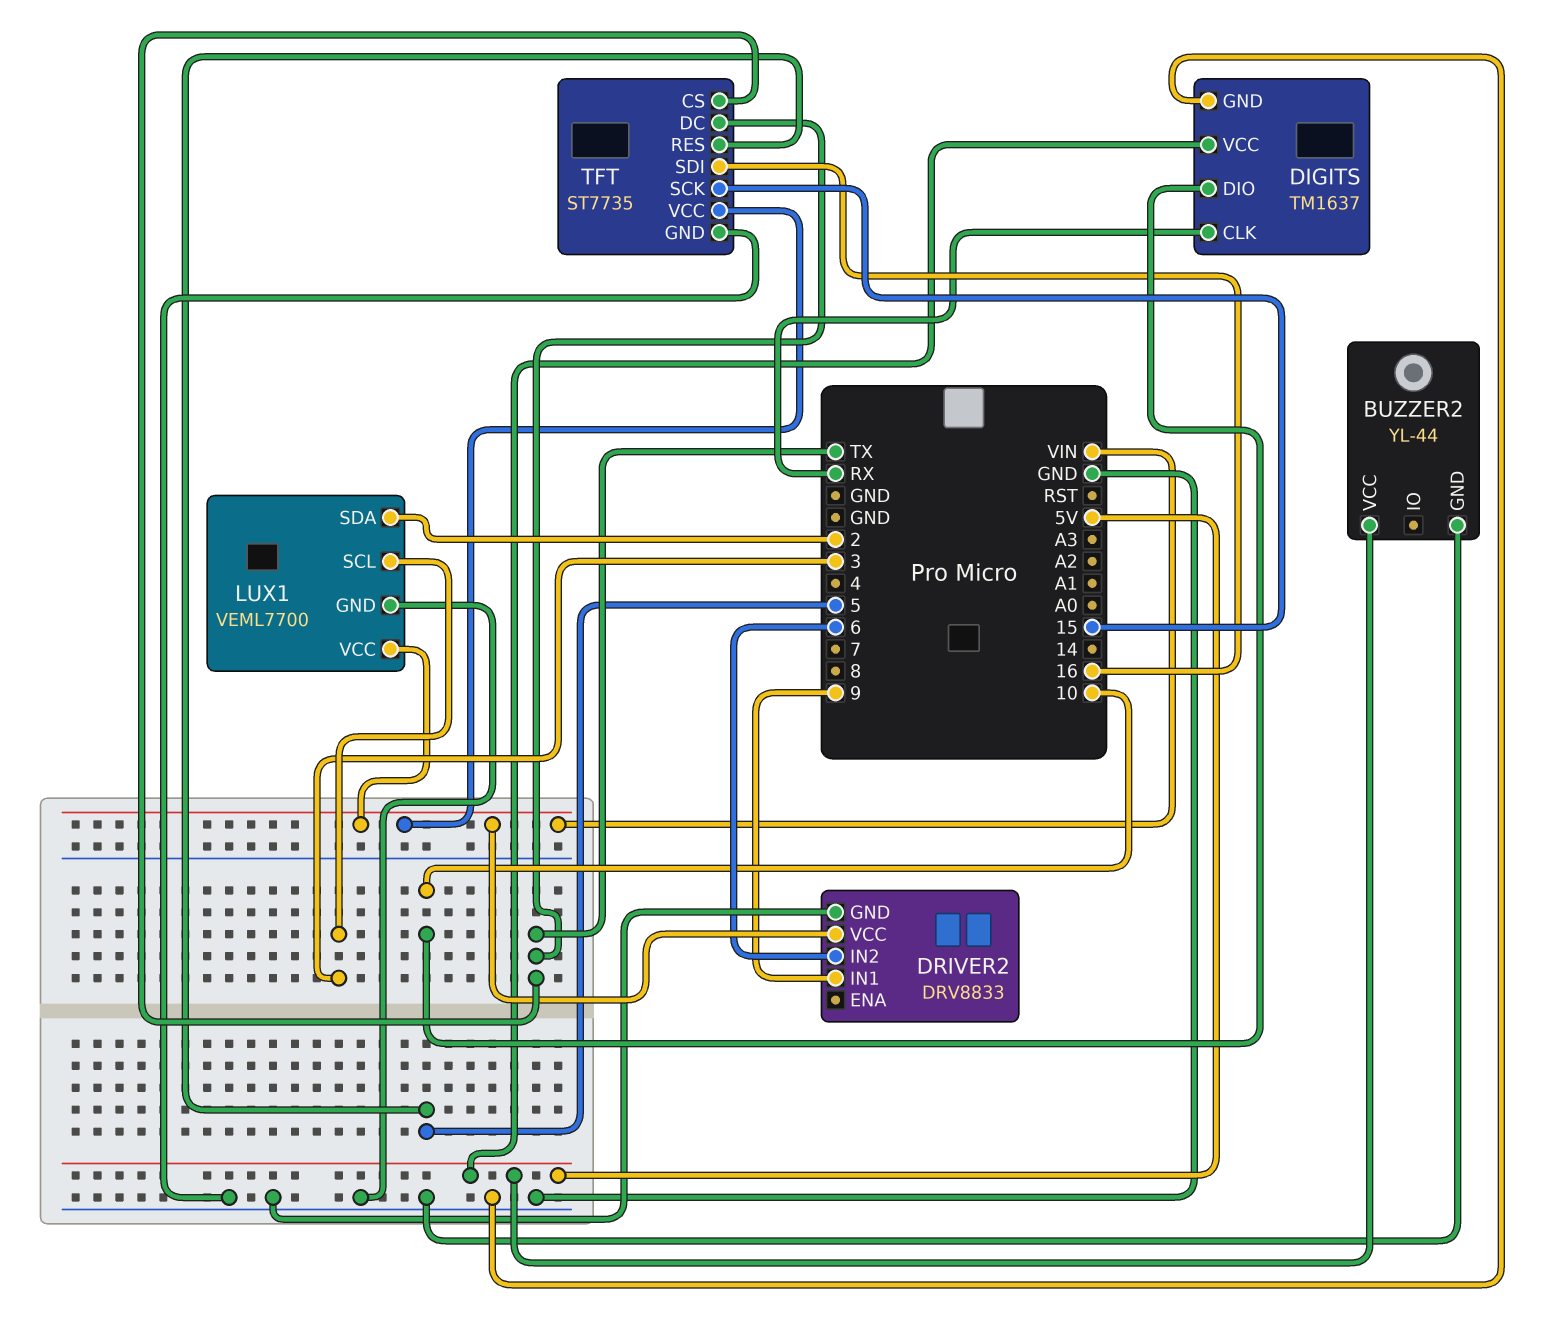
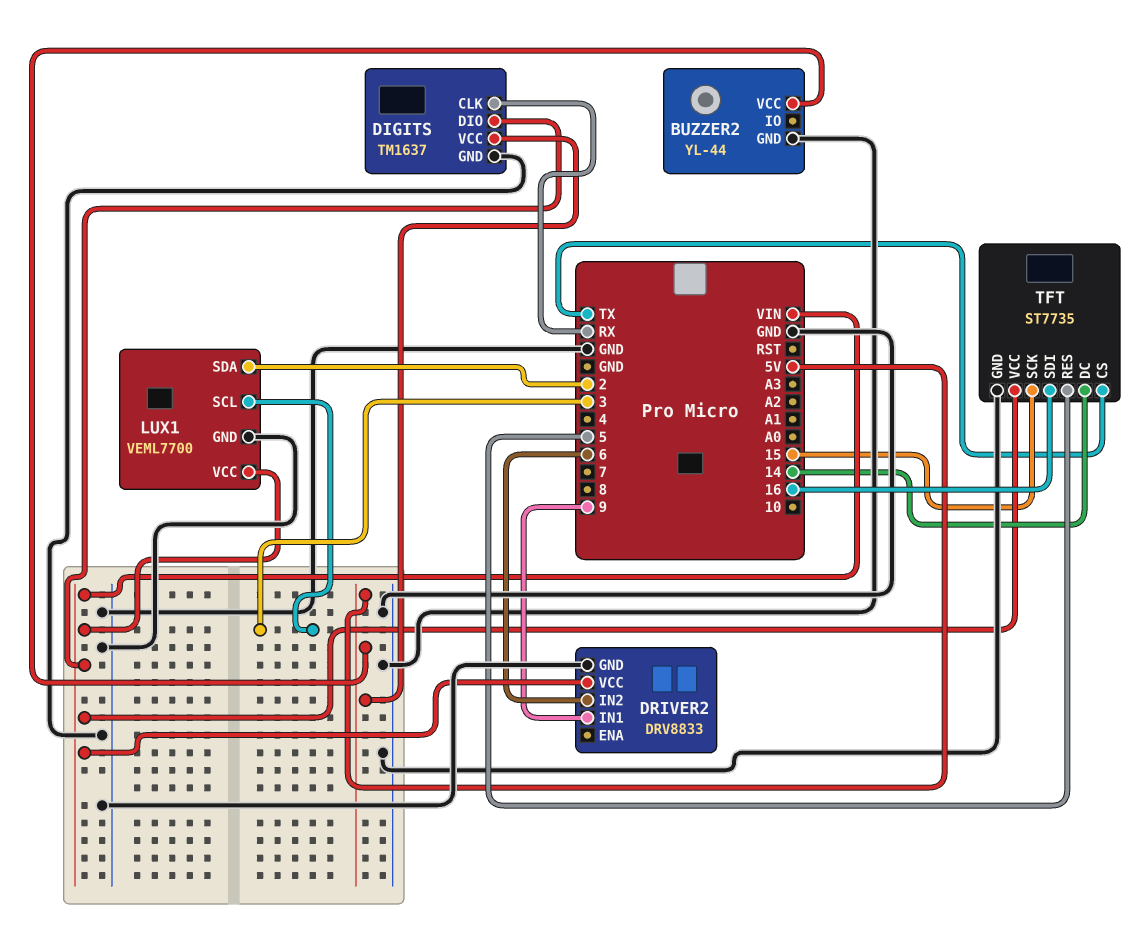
DIGITS pin DIO: 10 -> VIN
TFT pin DC: TX -> 14

